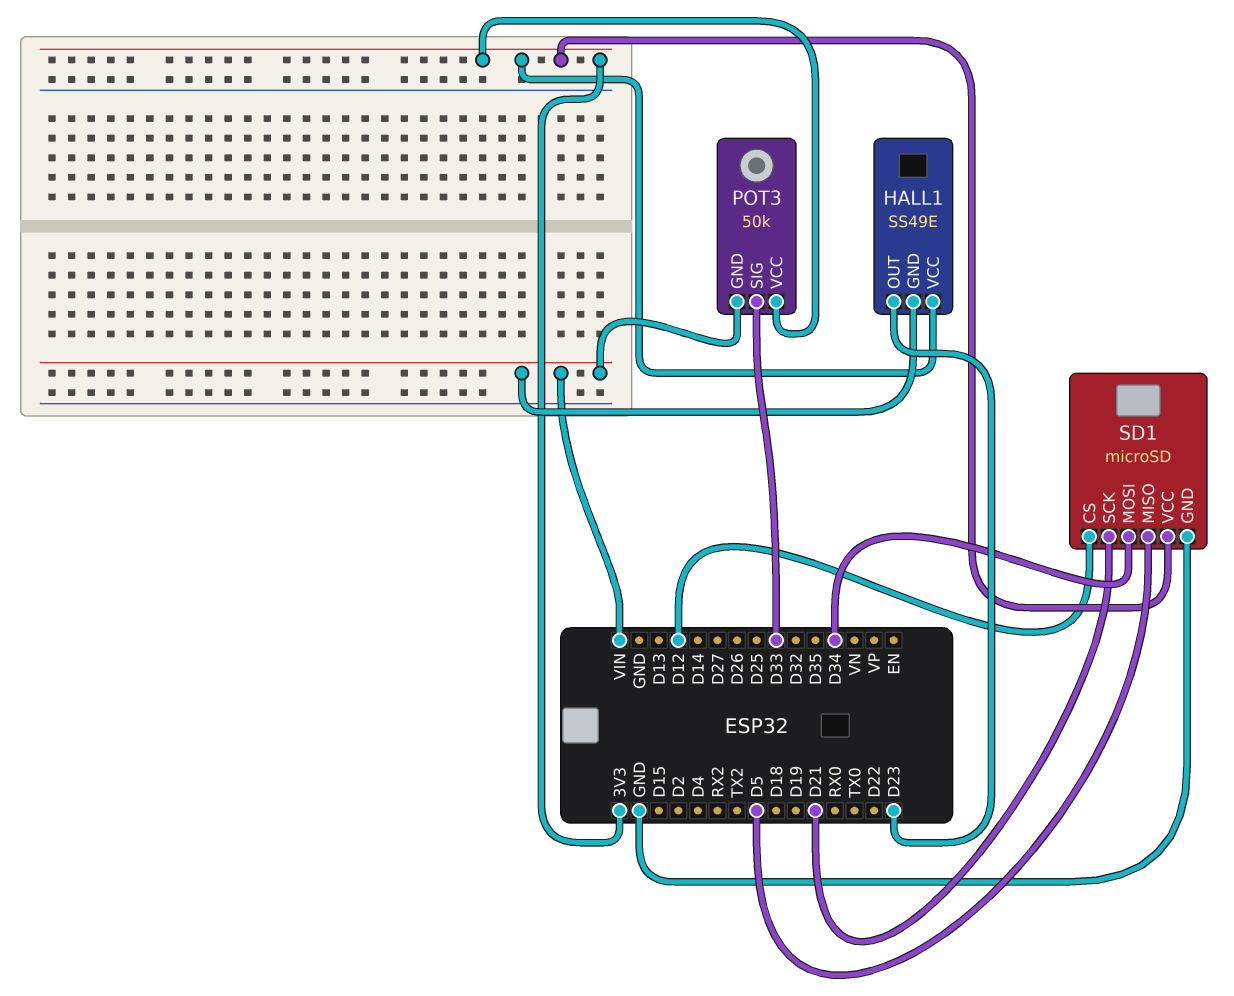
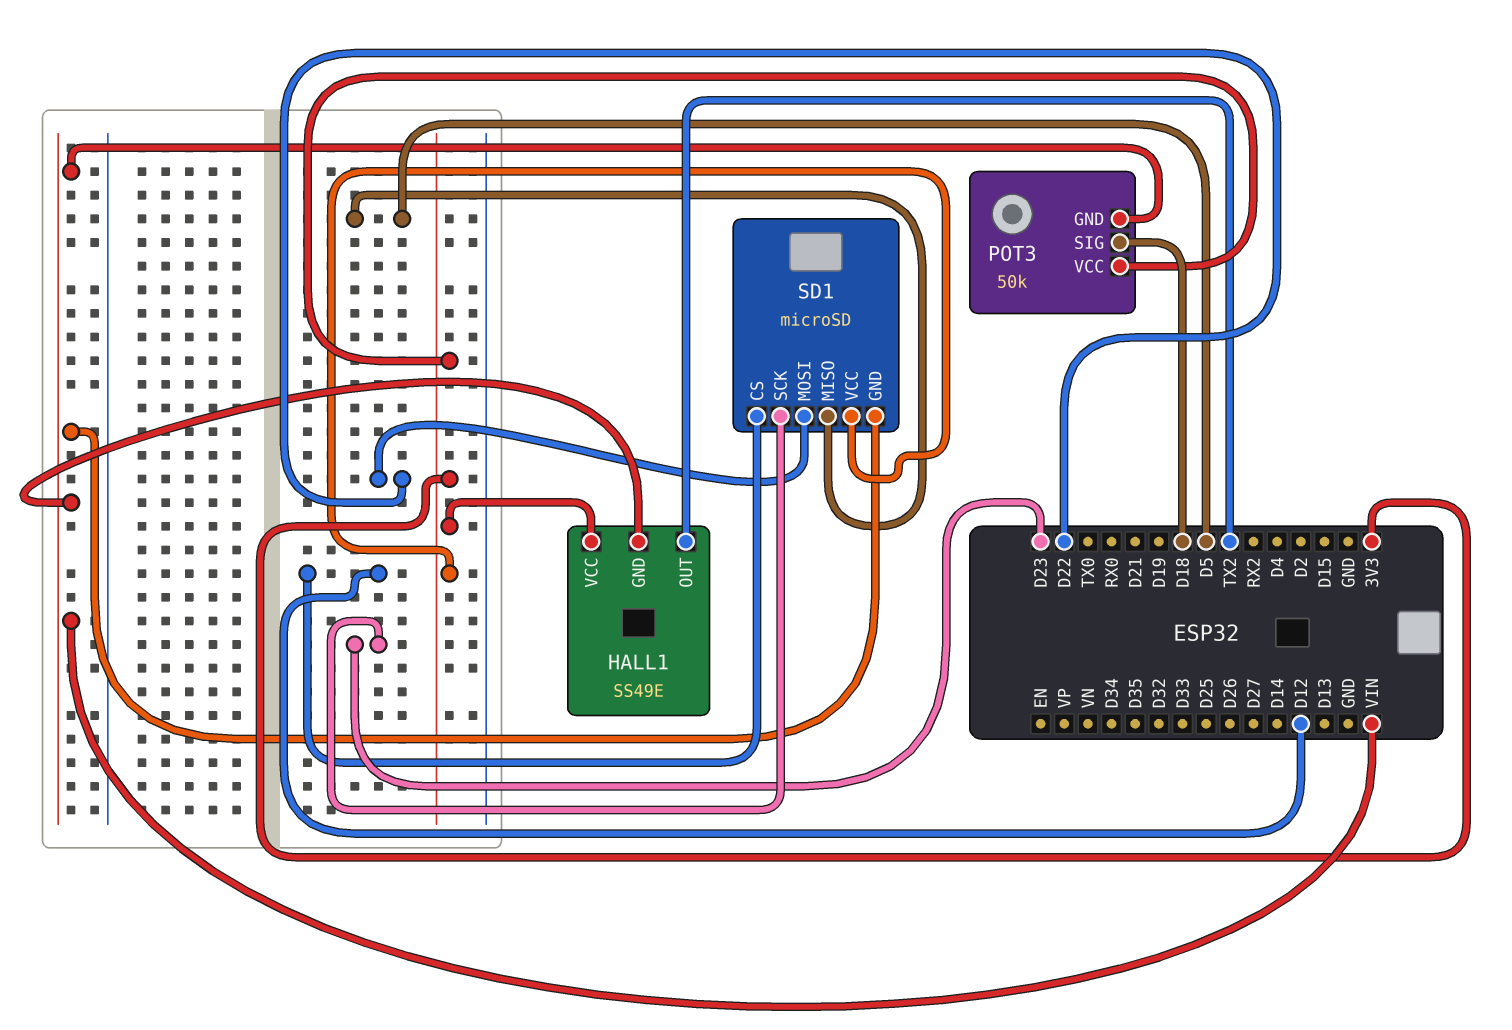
HALL1 pin OUT: D23 -> TX2
POT3 pin SIG: D33 -> D18
SD1 pin GND: GND -> VIN
SD1 pin MOSI: D34 -> D22
SD1 pin SCK: D21 -> D23

